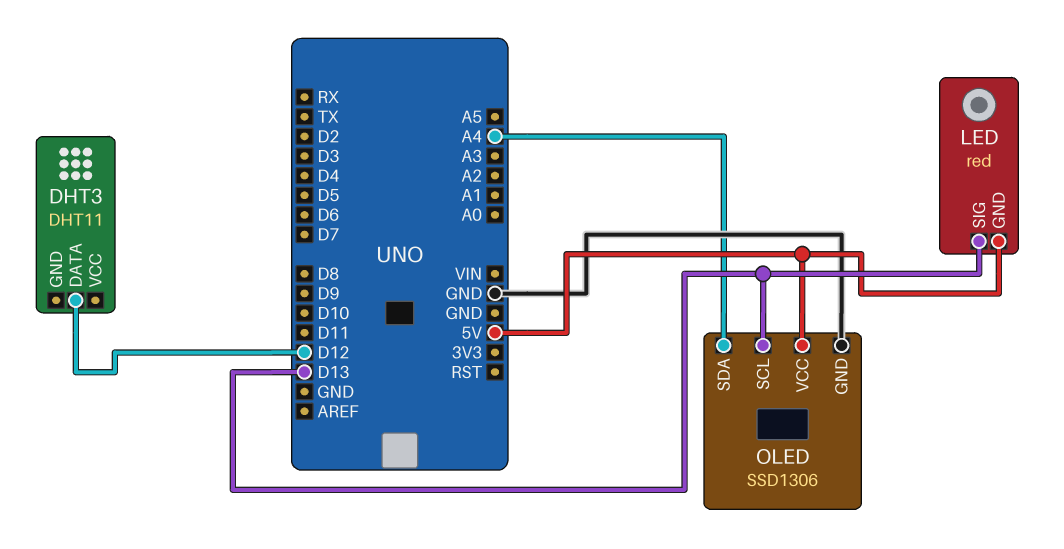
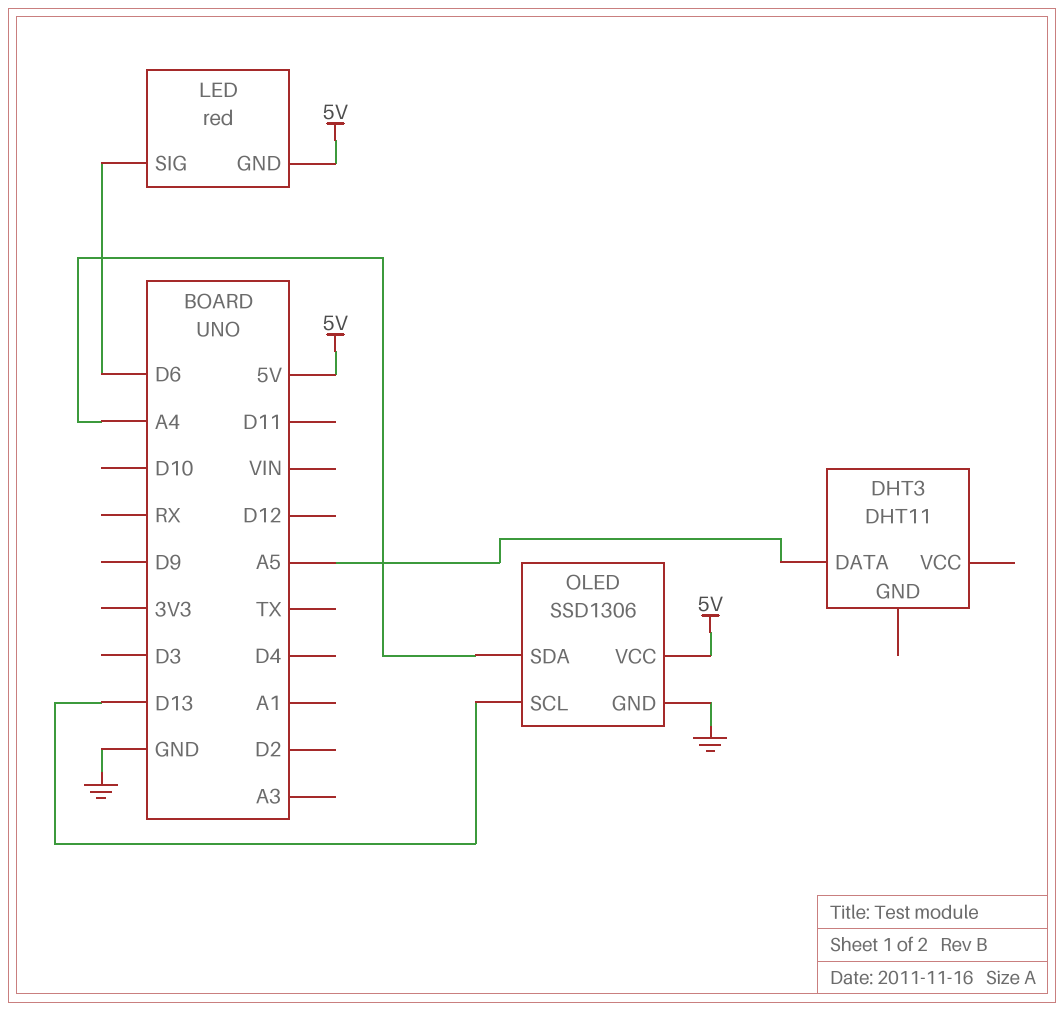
DHT3 pin DATA: D12 -> A5
LED pin SIG: D13 -> D6

